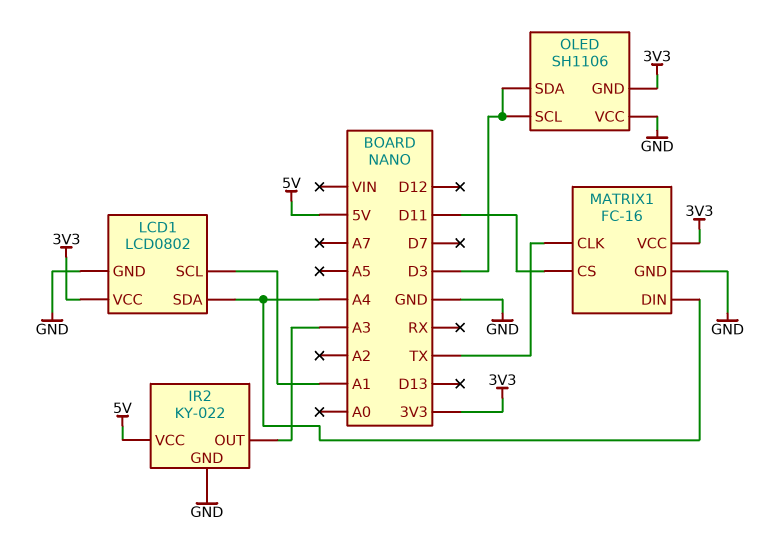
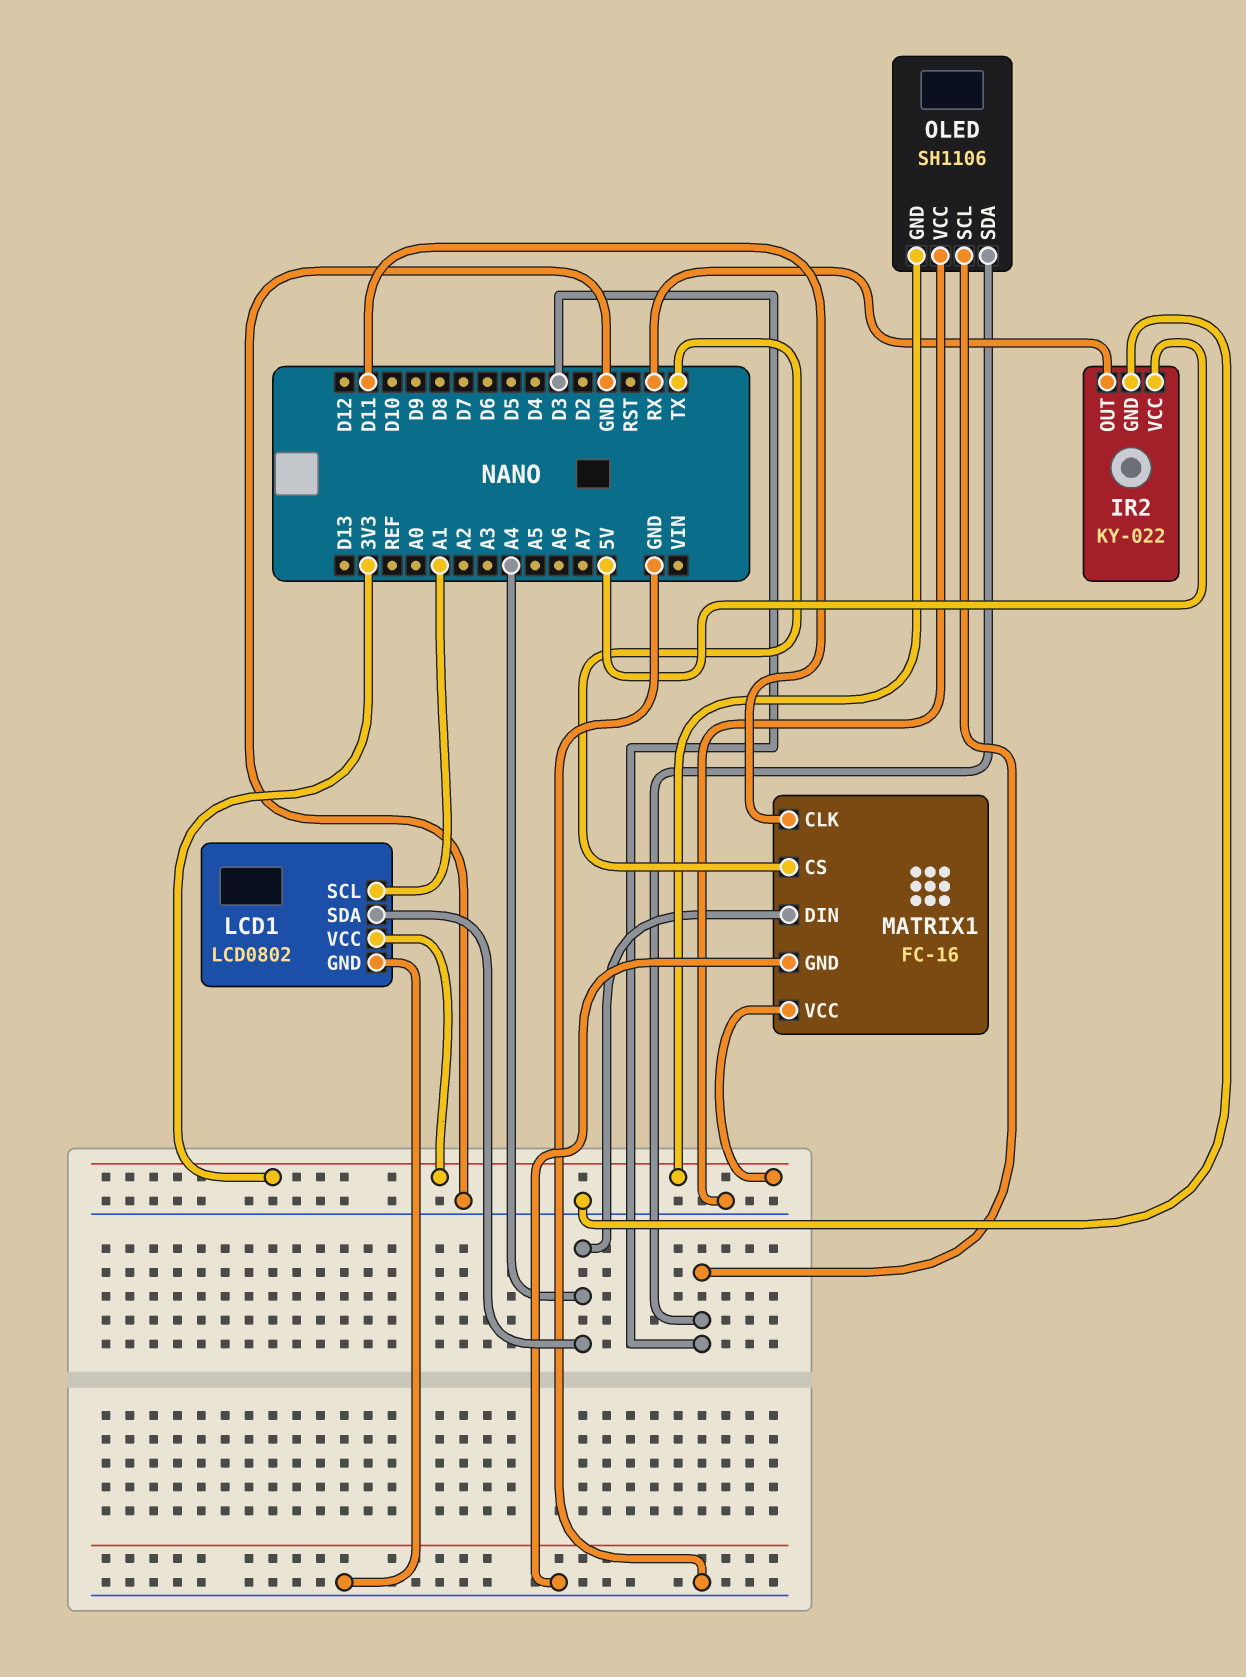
IR2 pin OUT: A3 -> RX
MATRIX1 pin CLK: TX -> D11
MATRIX1 pin CS: D11 -> TX

